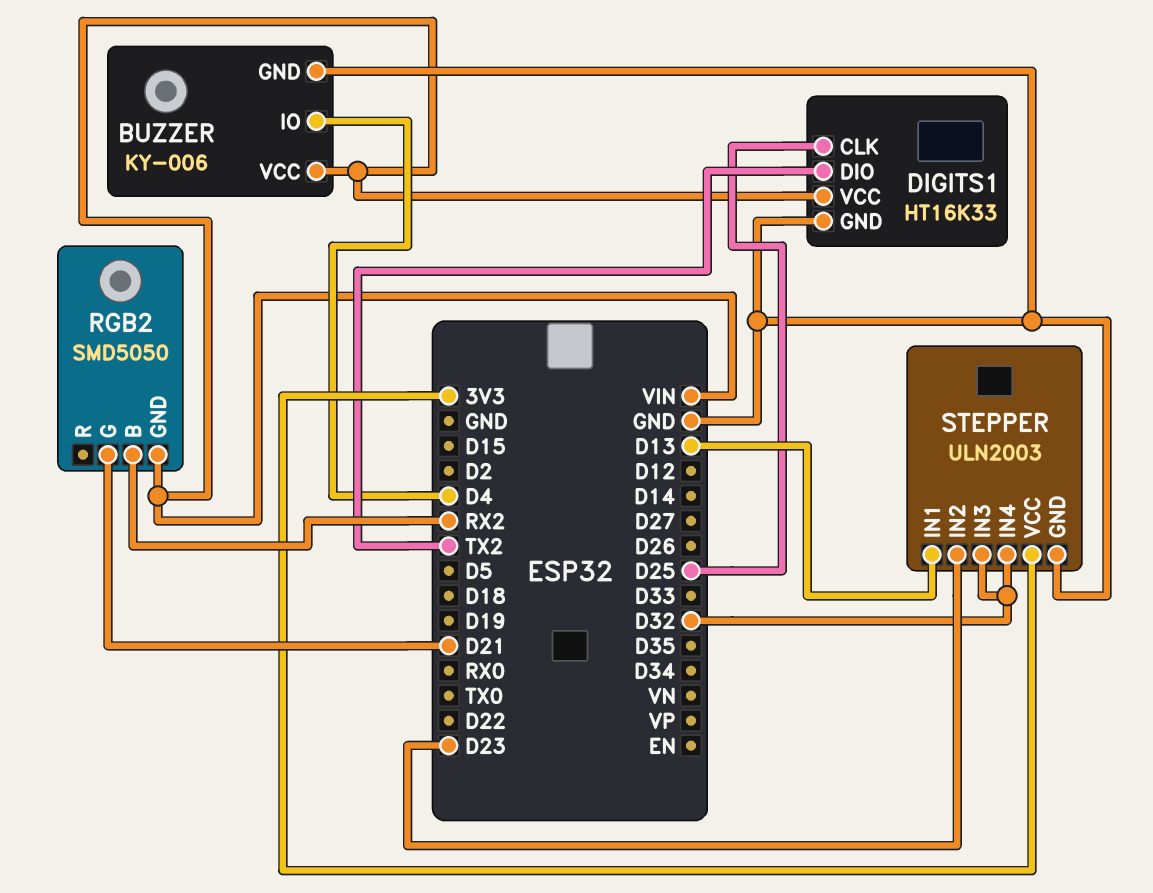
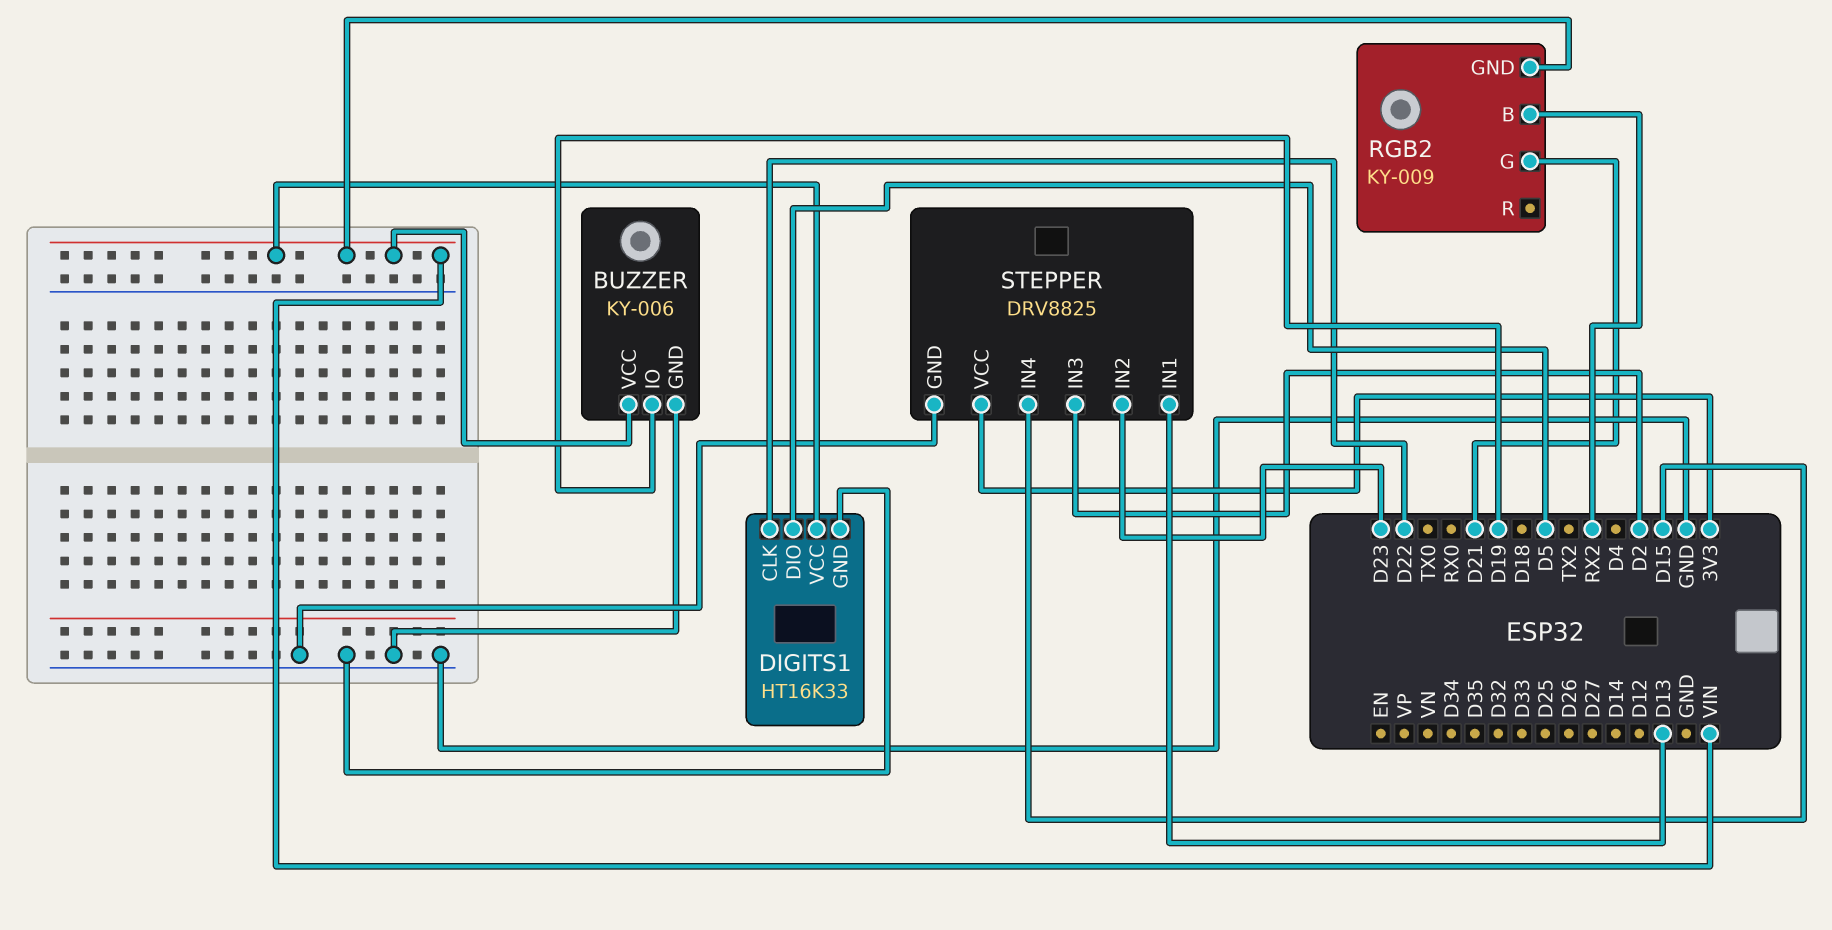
BUZZER pin IO: D4 -> D19
DIGITS1 pin CLK: D25 -> D22
DIGITS1 pin DIO: TX2 -> D5
RGB2: SMD5050 -> KY-009
STEPPER: ULN2003 -> DRV8825
STEPPER pin IN3: D32 -> D2
STEPPER pin IN4: D32 -> D15

